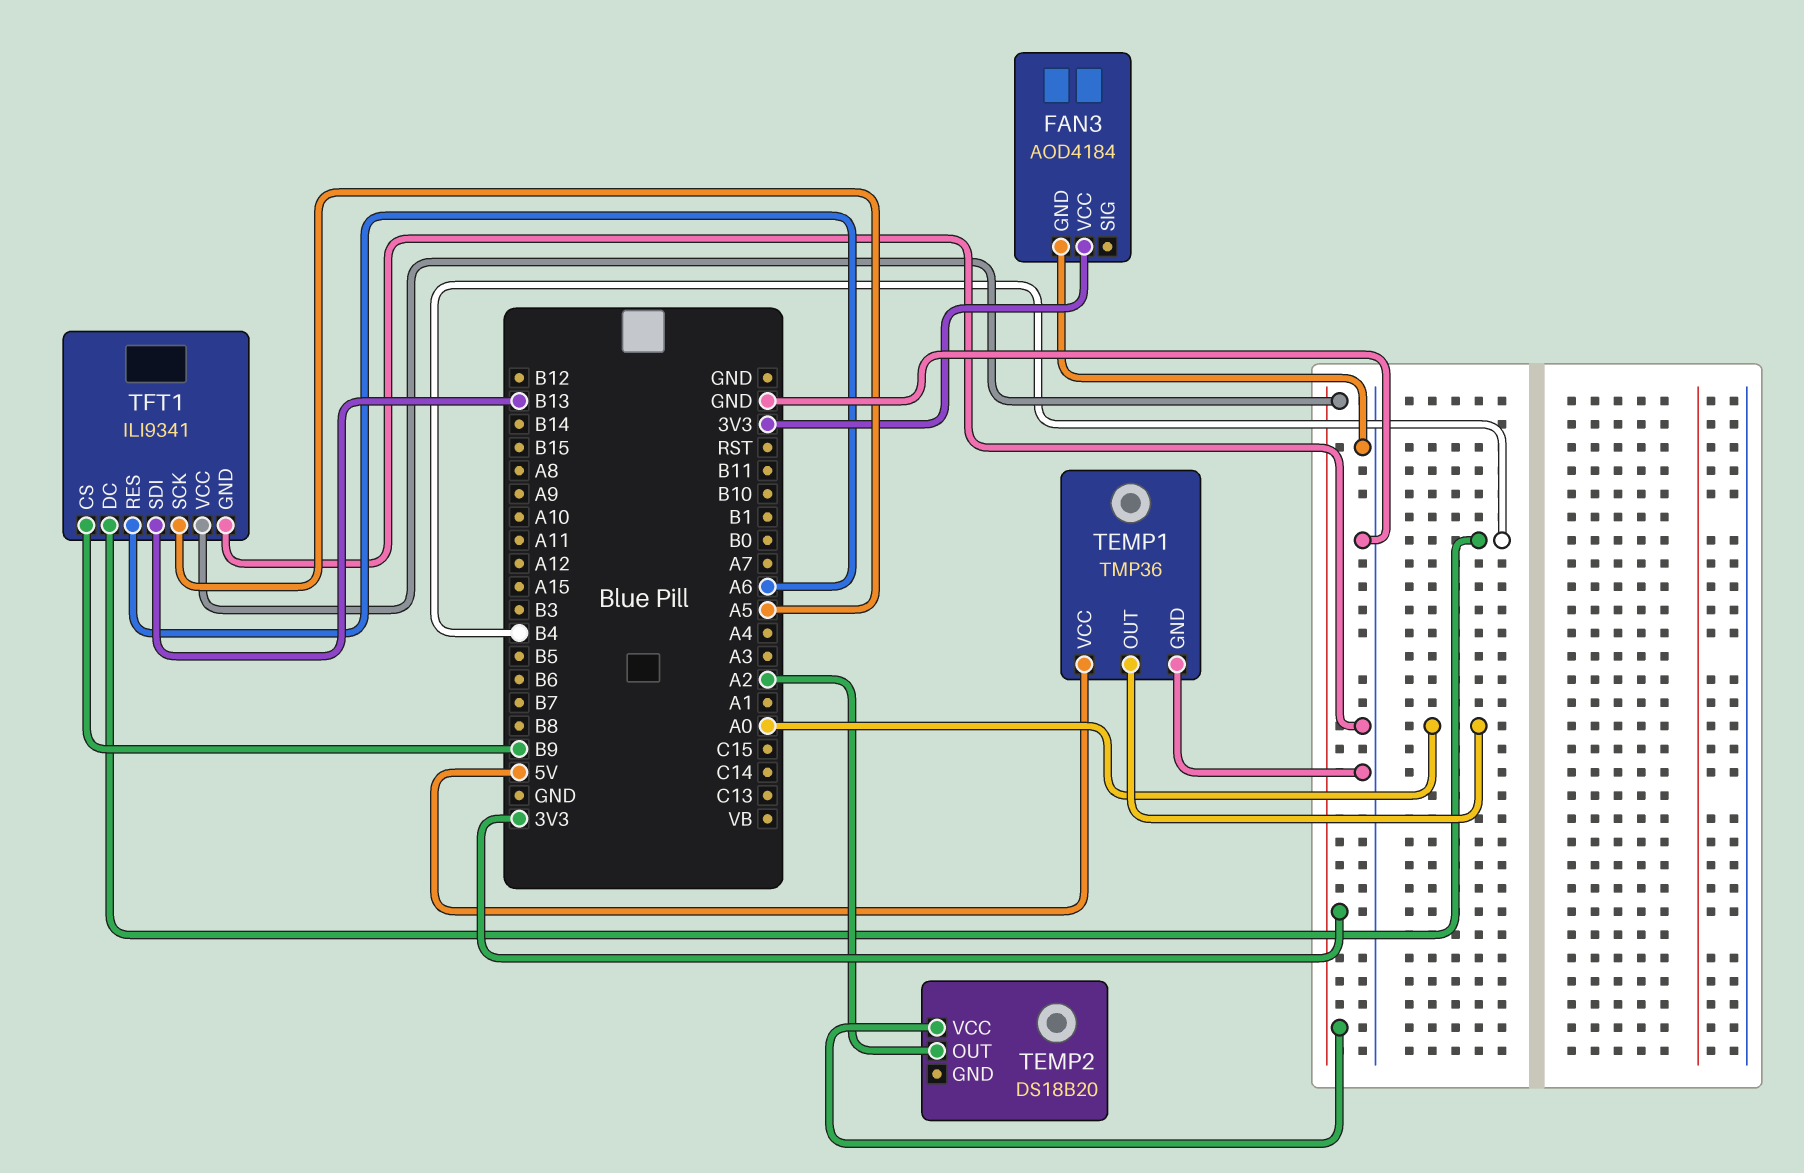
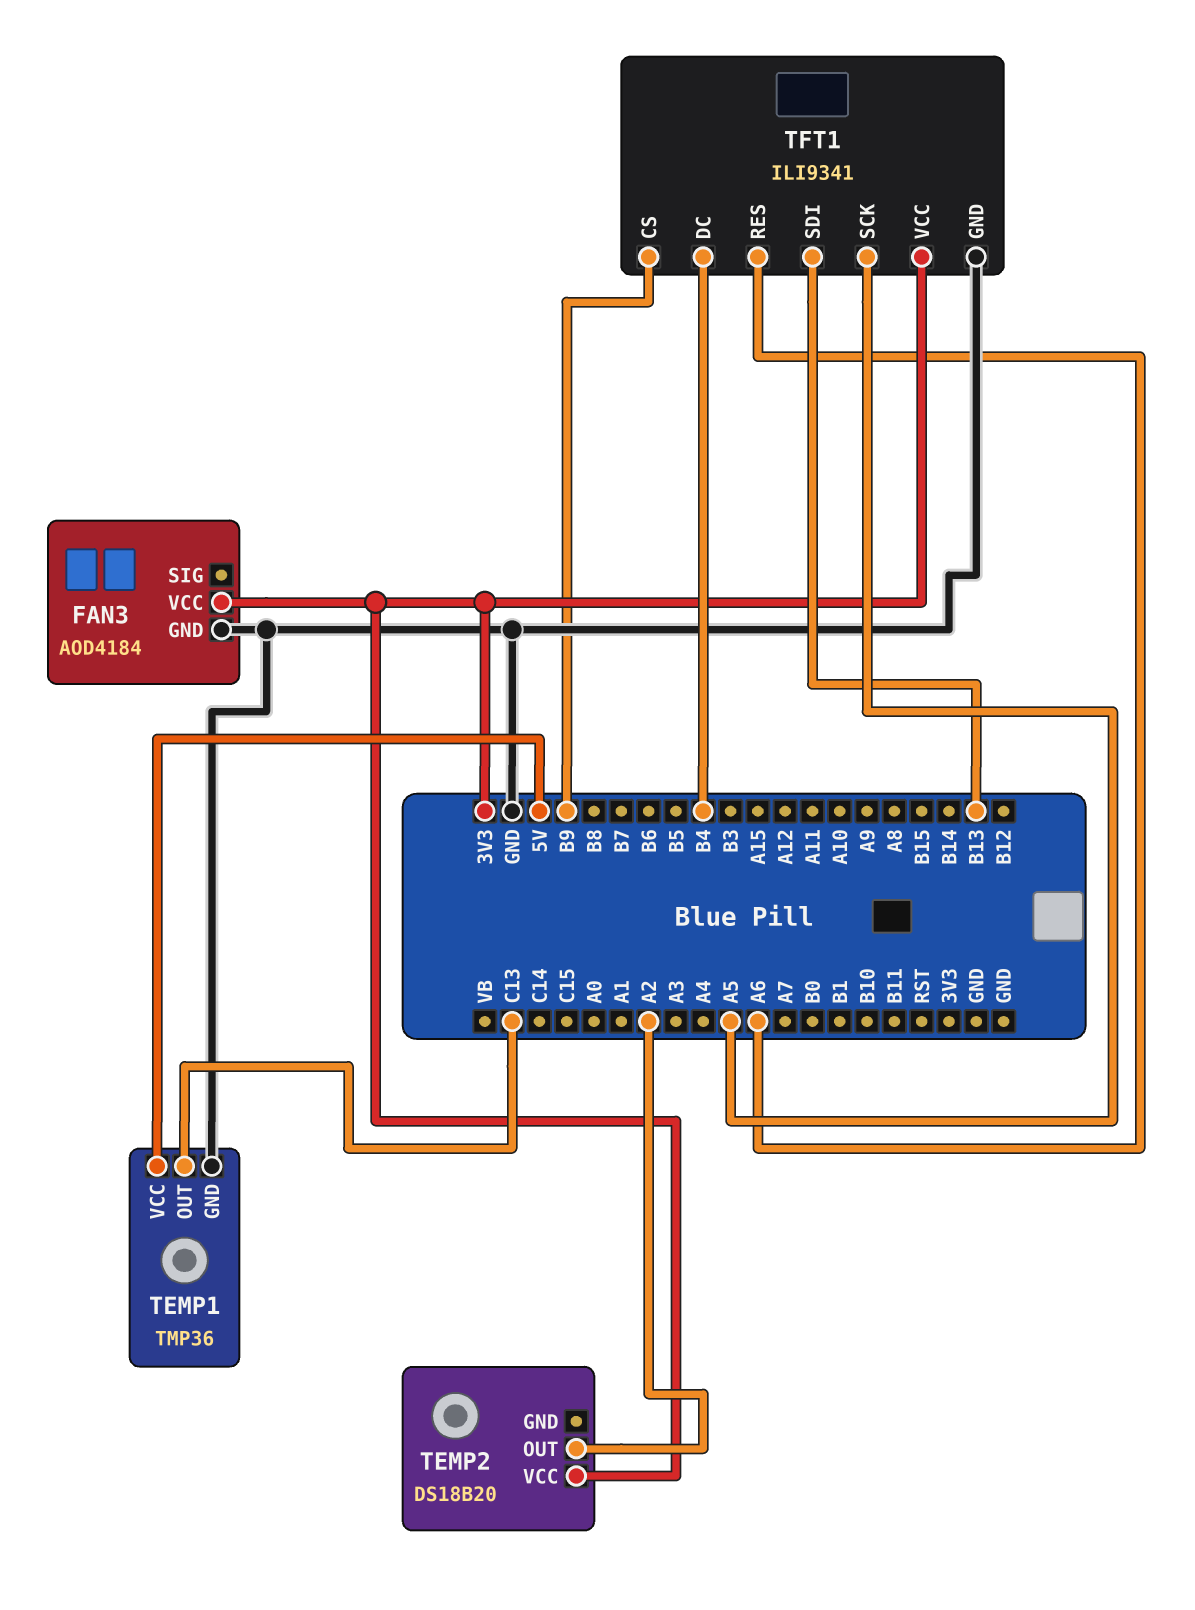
TEMP1 pin OUT: A0 -> C13

